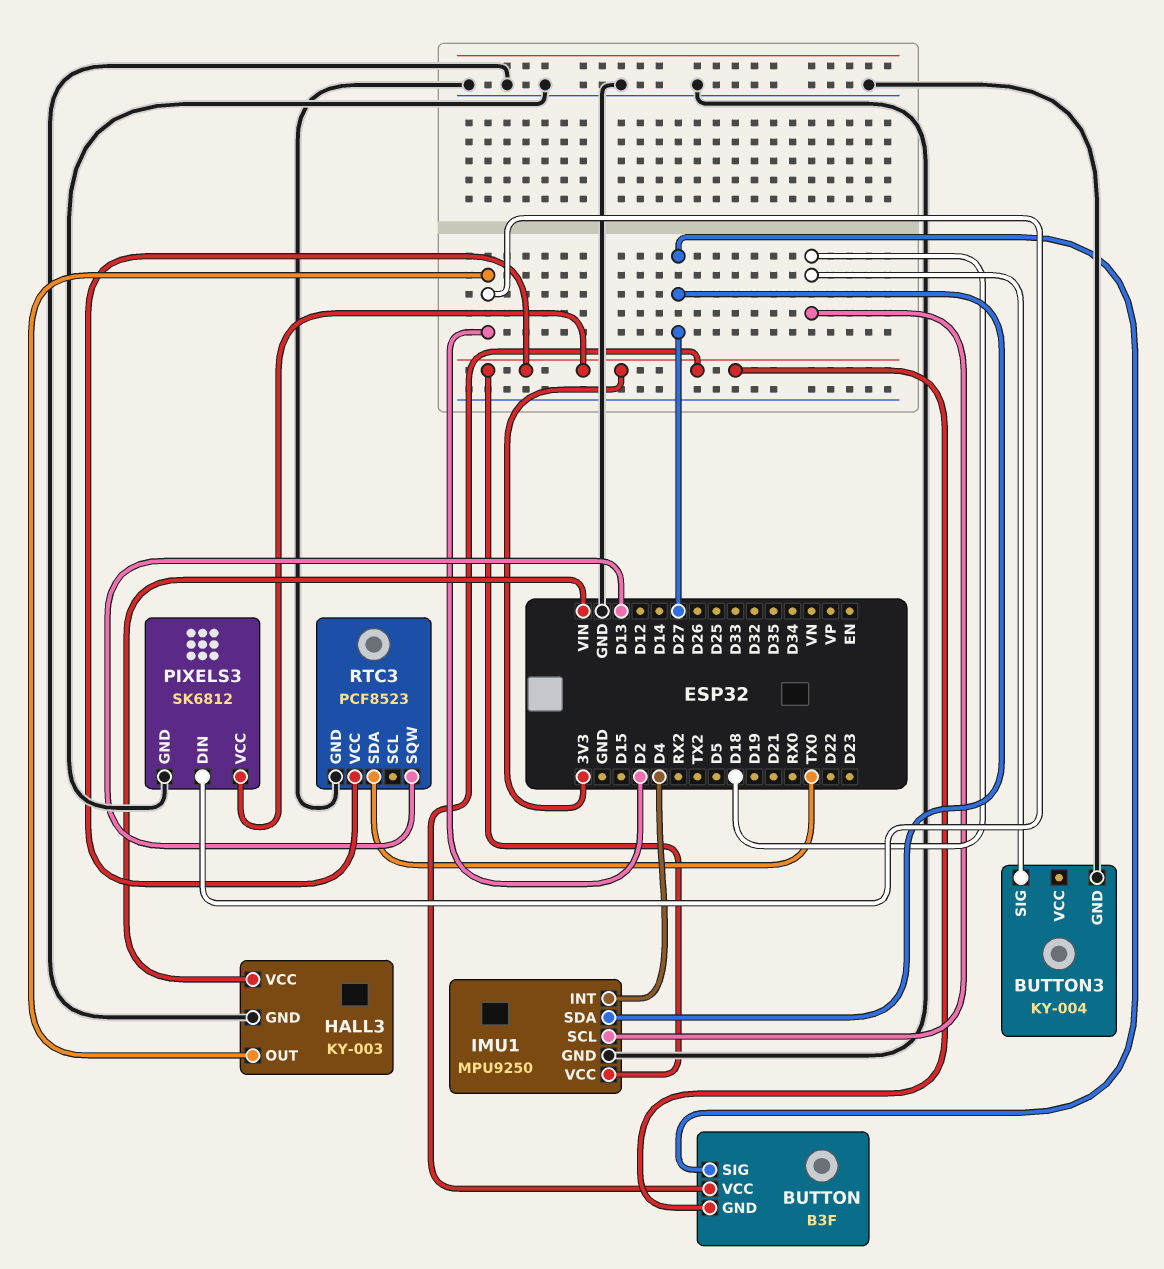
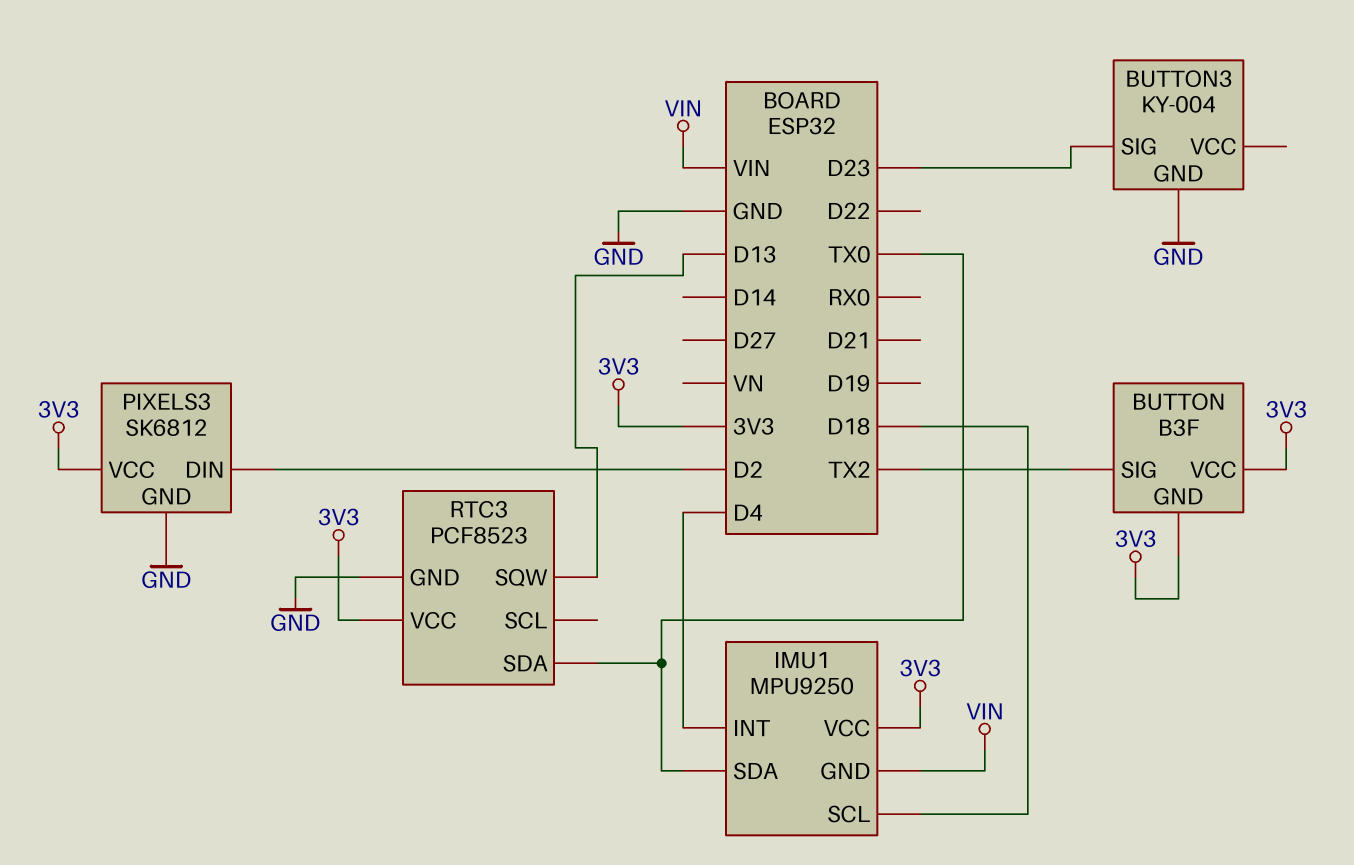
BUTTON pin SIG: D27 -> TX2
BUTTON3 pin SIG: D18 -> D23
HALL3: KY-003 -> none
HALL3 pin GND: GND -> none
HALL3 pin OUT: D2 -> none
HALL3 pin VCC: VIN -> none
IMU1 pin GND: GND -> VIN
IMU1 pin SDA: D27 -> TX0

